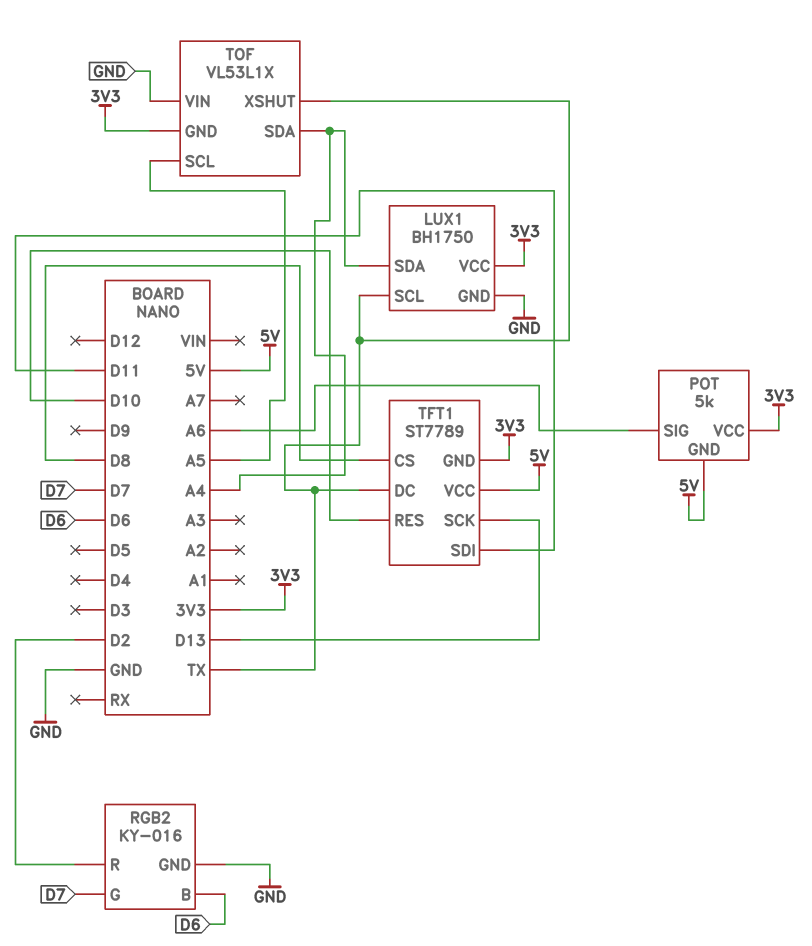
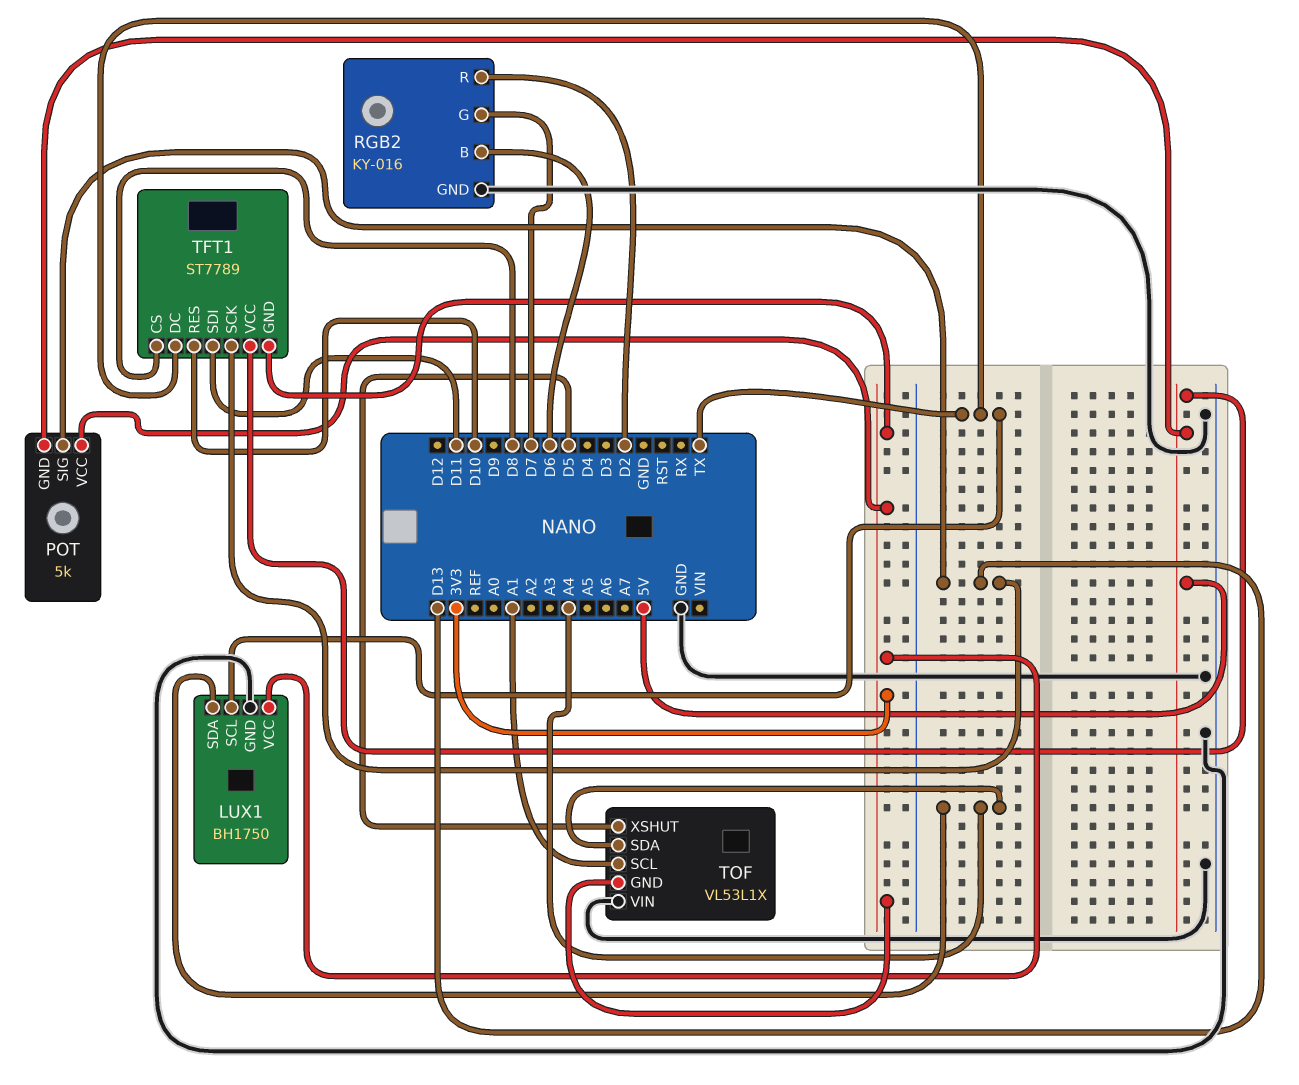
POT pin SIG: A6 -> D13
TOF pin SCL: A5 -> A1
TOF pin XSHUT: TX -> D5

